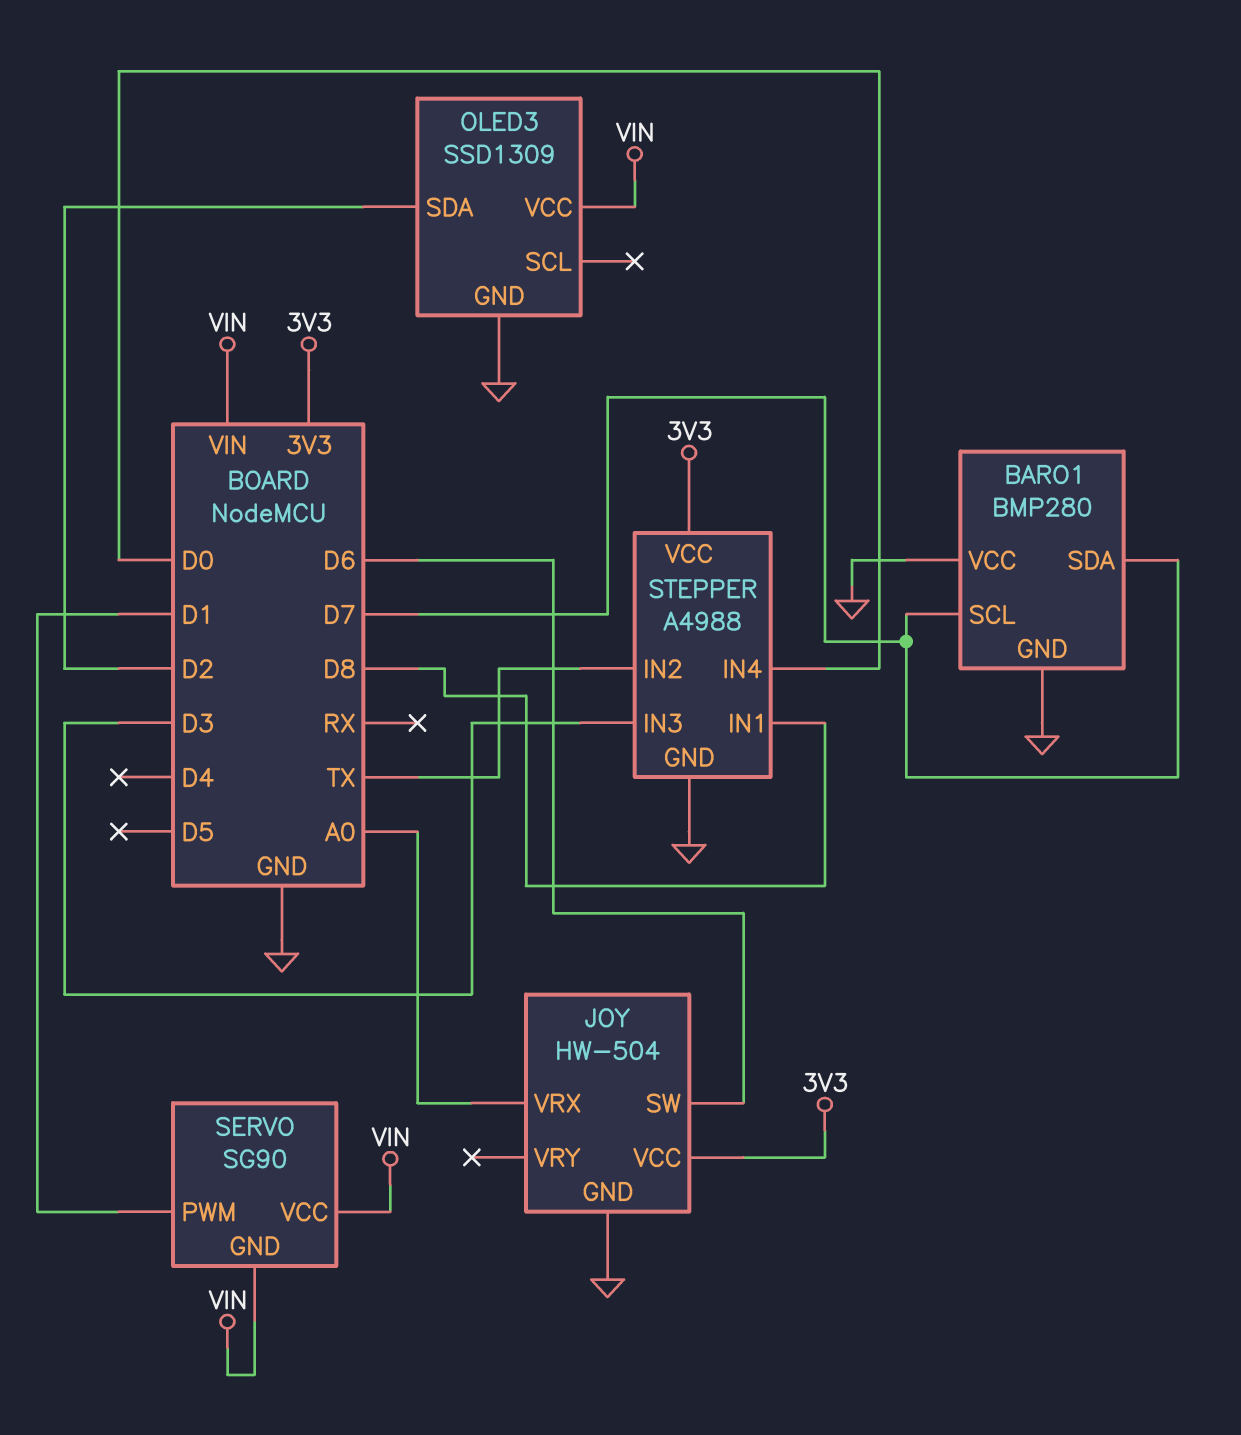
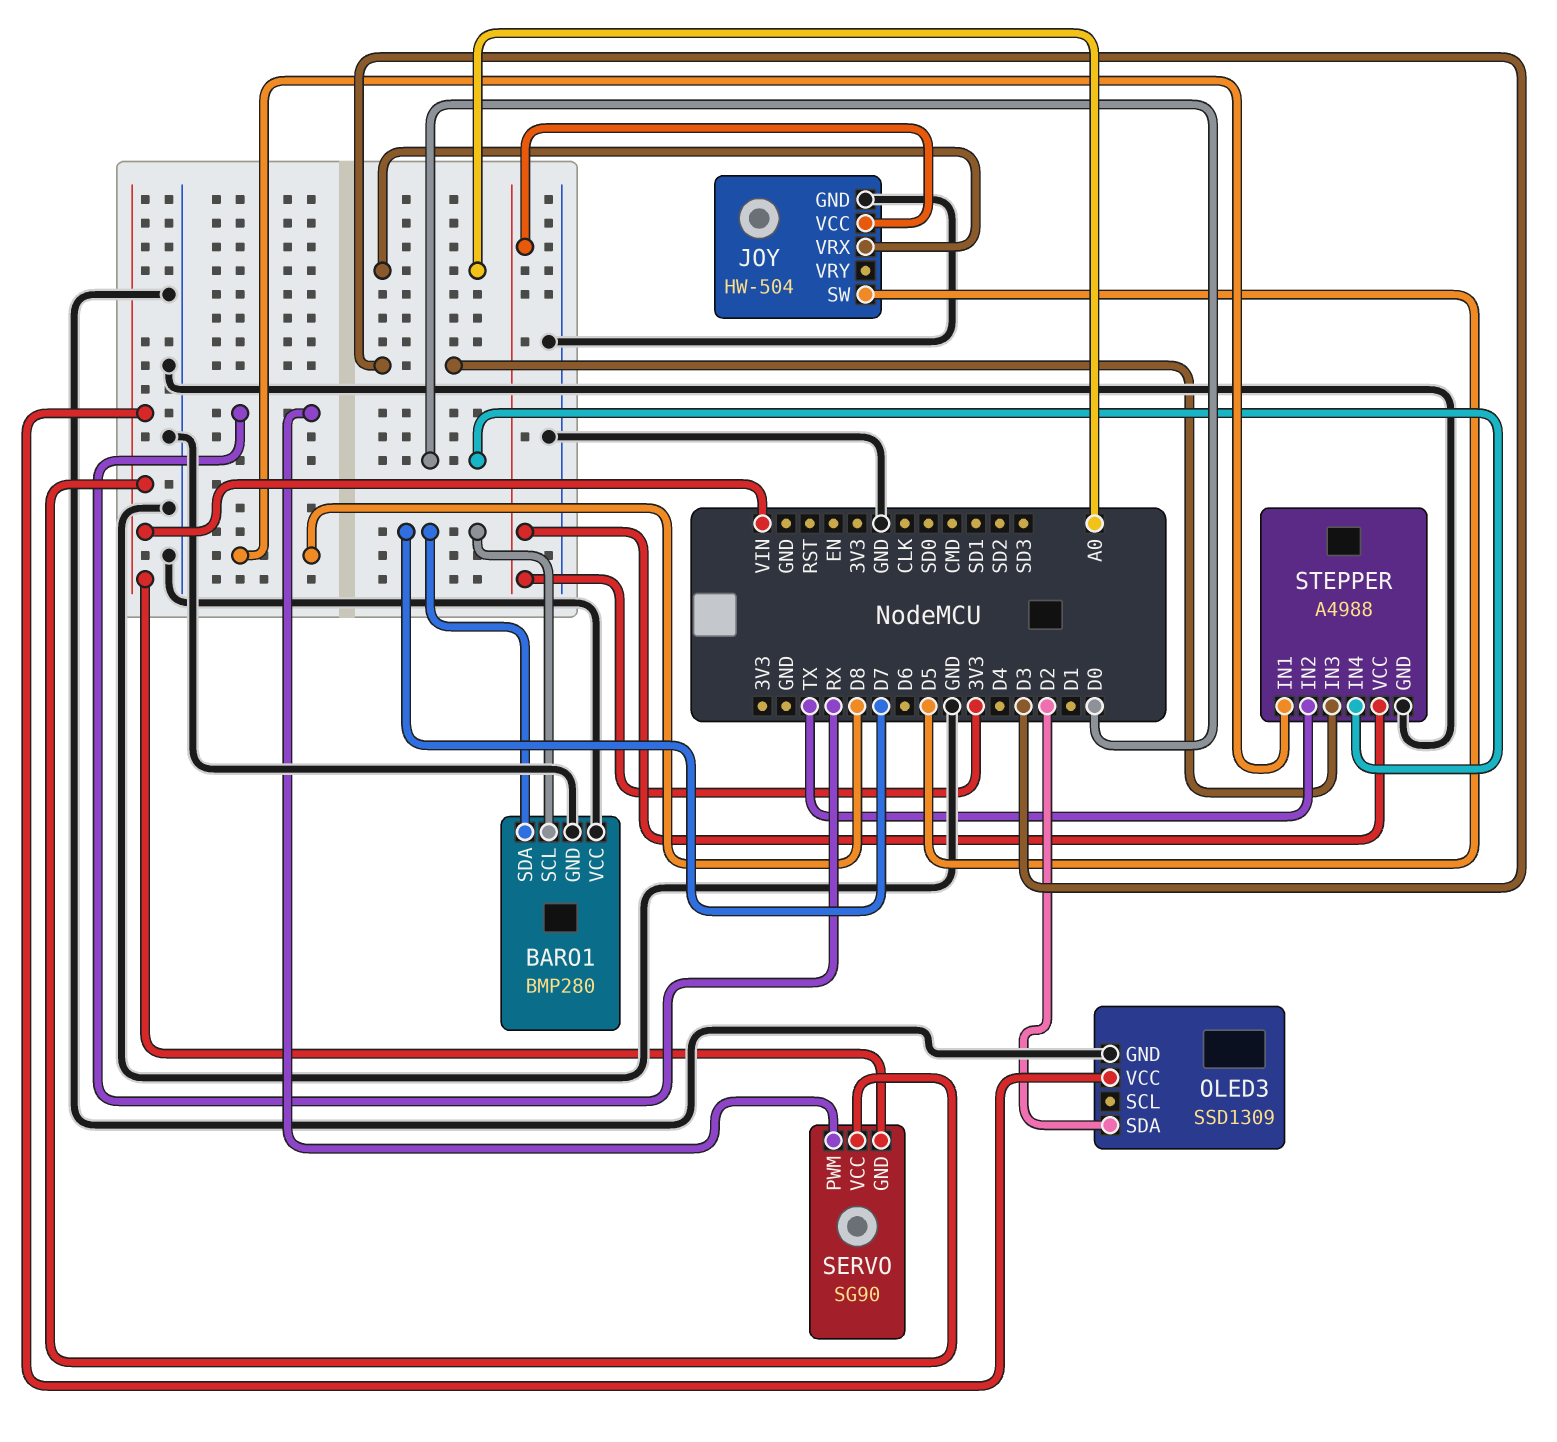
JOY pin SW: D6 -> D5
SERVO pin PWM: D1 -> RX

